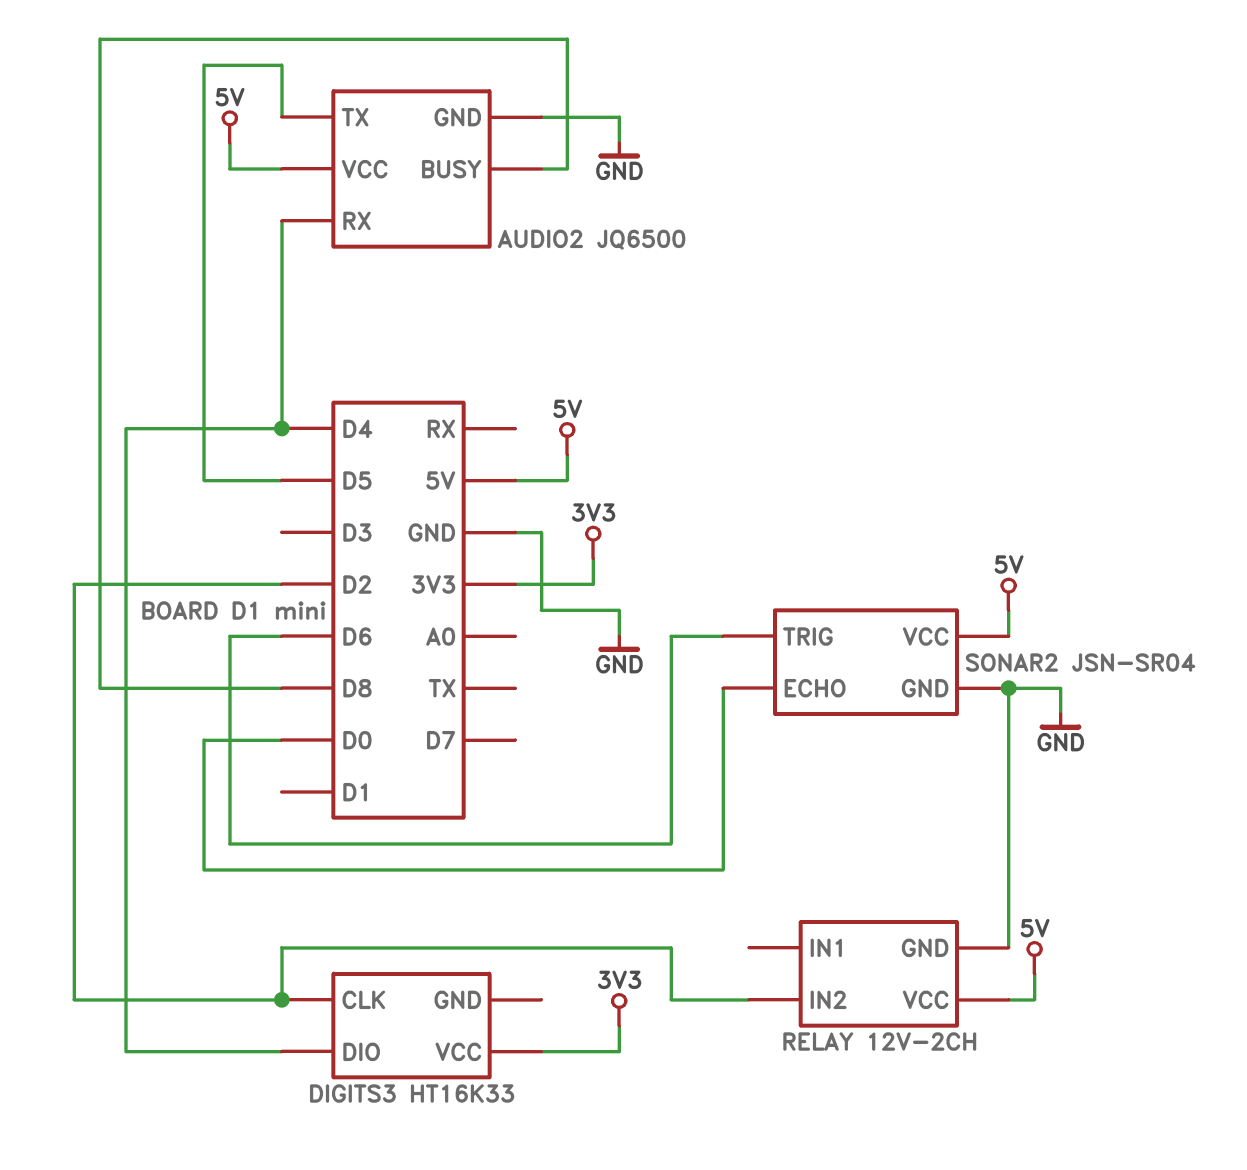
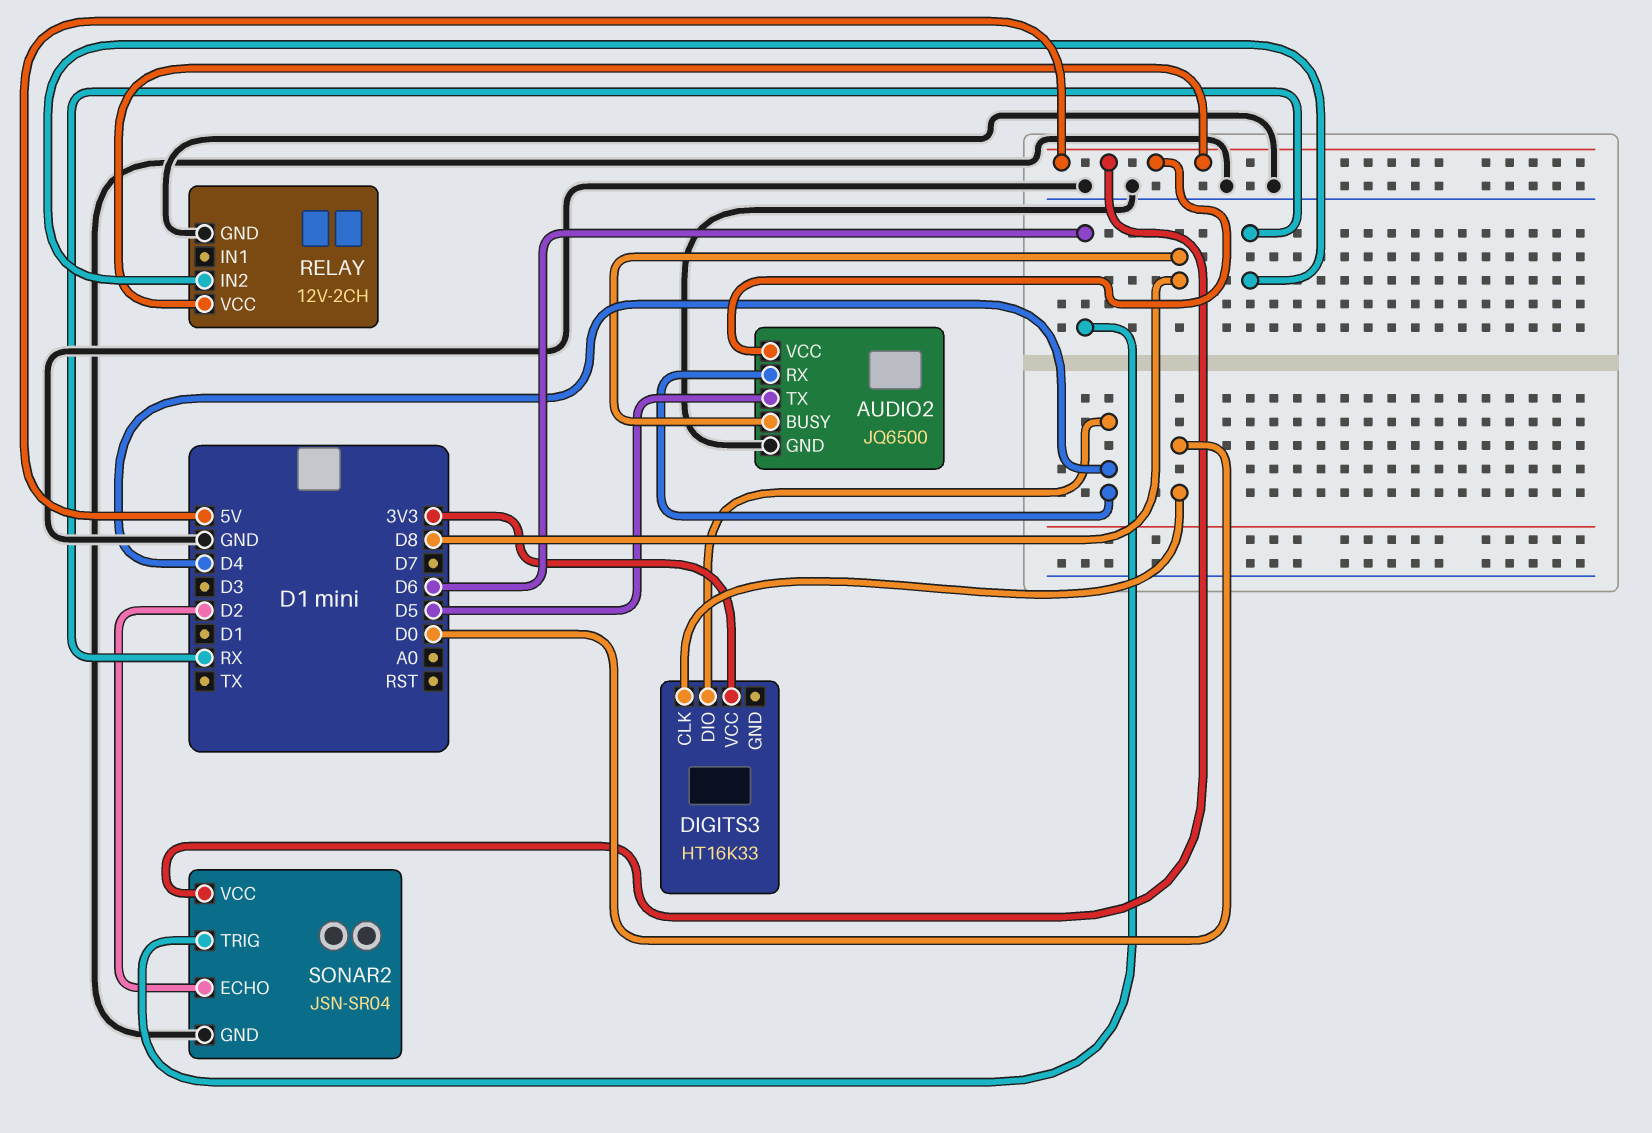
DIGITS3 pin CLK: D2 -> D0
RELAY pin IN2: D2 -> RX
SONAR2 pin ECHO: D0 -> D2

